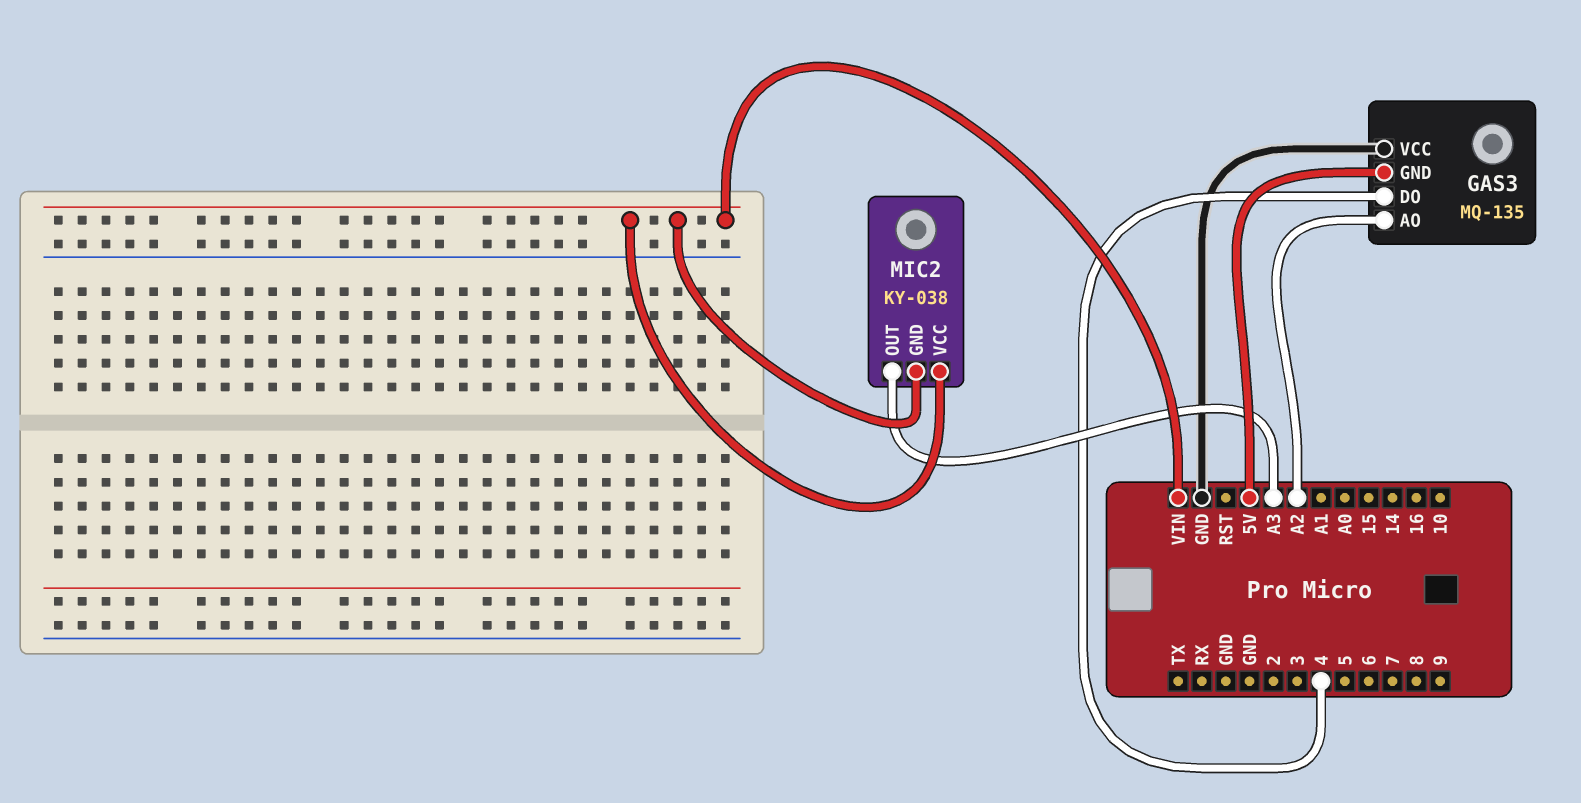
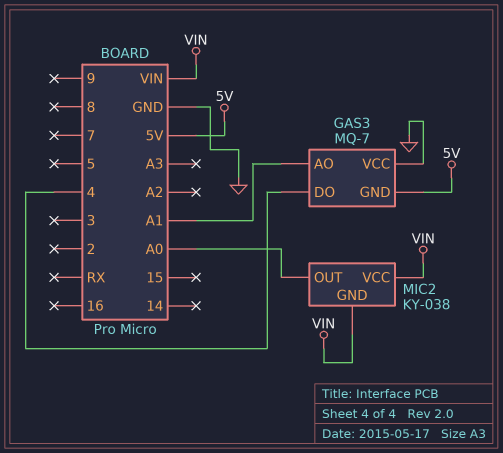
GAS3: MQ-135 -> MQ-7
GAS3 pin AO: A2 -> A1
MIC2 pin OUT: A3 -> A0

